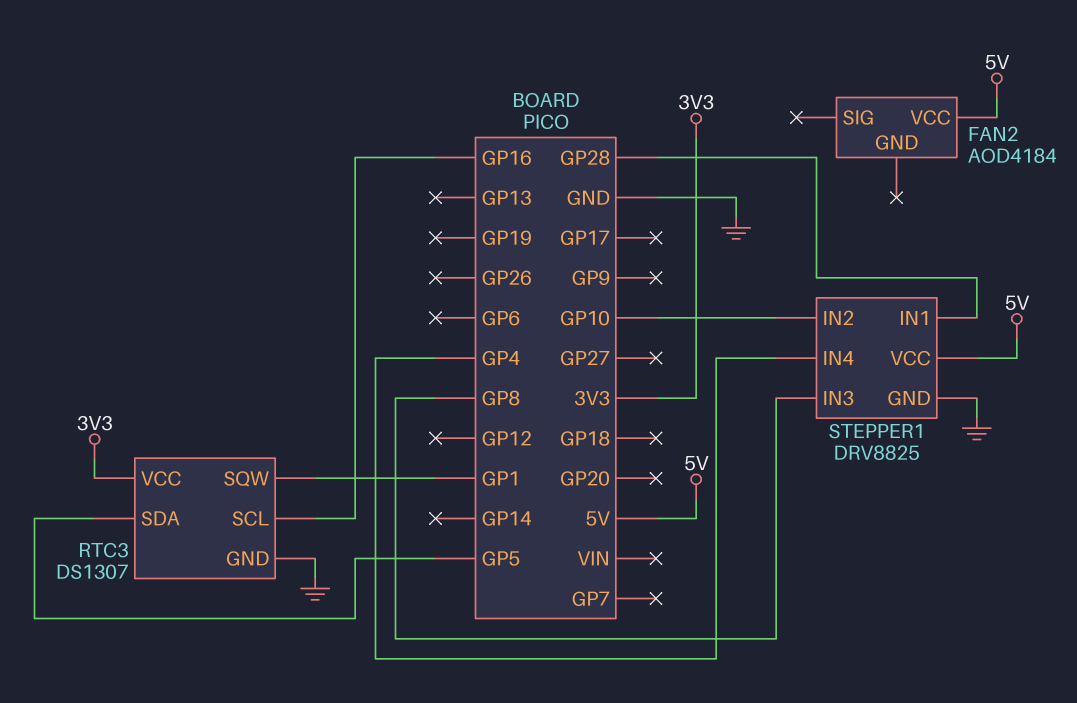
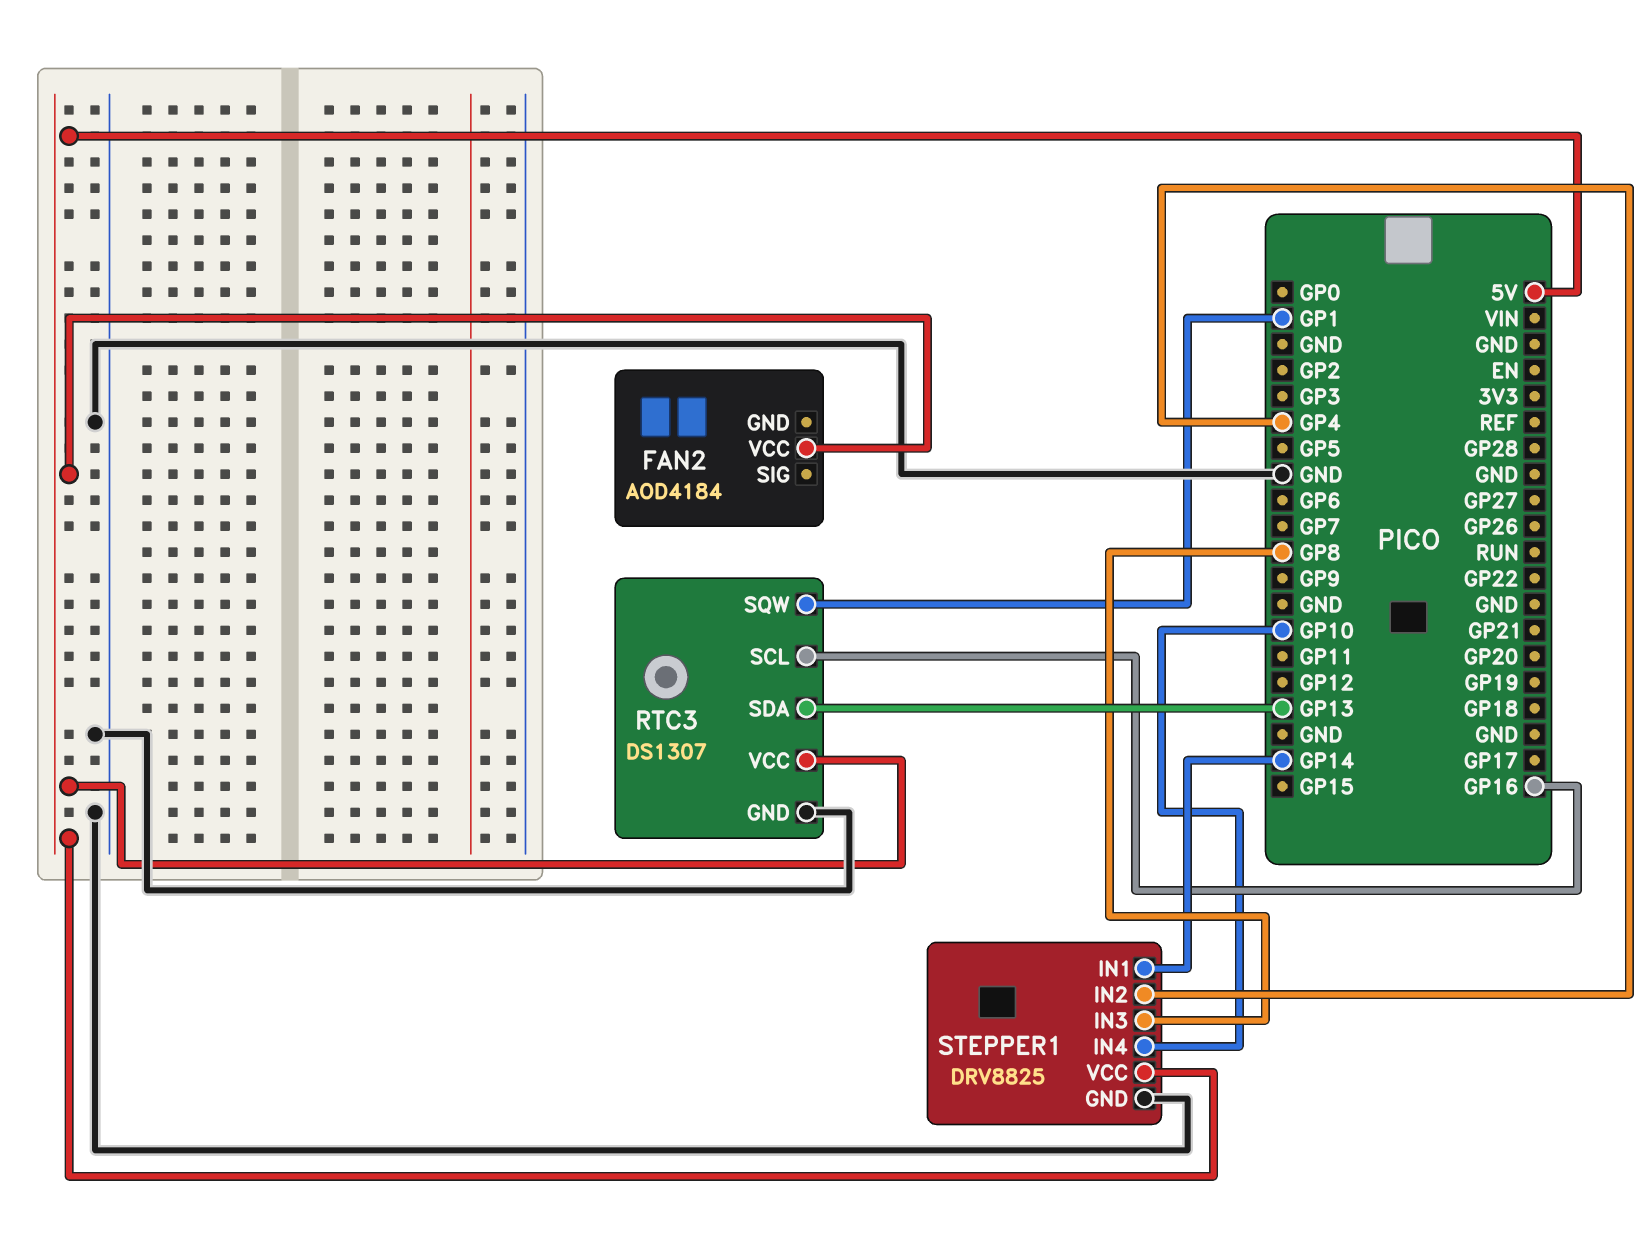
RTC3 pin SDA: GP5 -> GP13
RTC3 pin VCC: 3V3 -> 5V
STEPPER1 pin IN1: GP28 -> GP14
STEPPER1 pin IN2: GP10 -> GP4
STEPPER1 pin IN4: GP4 -> GP10

